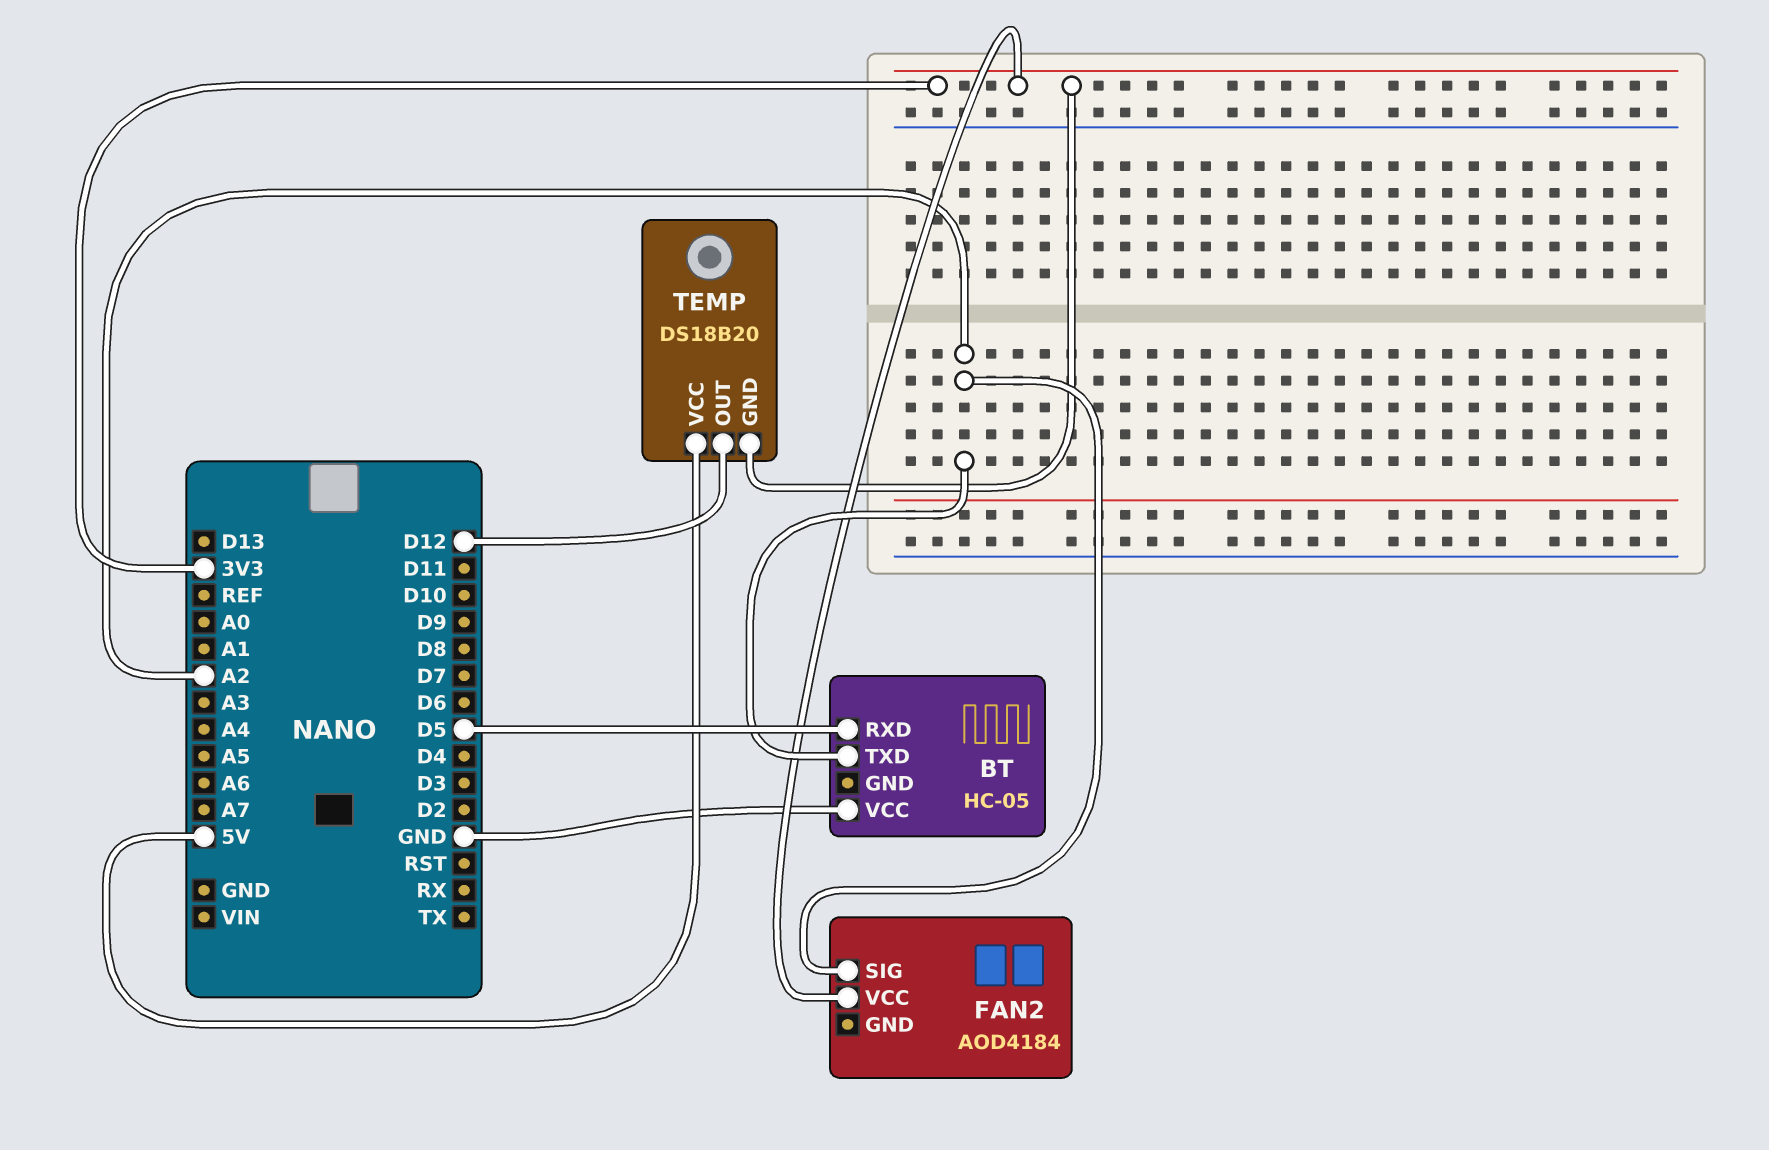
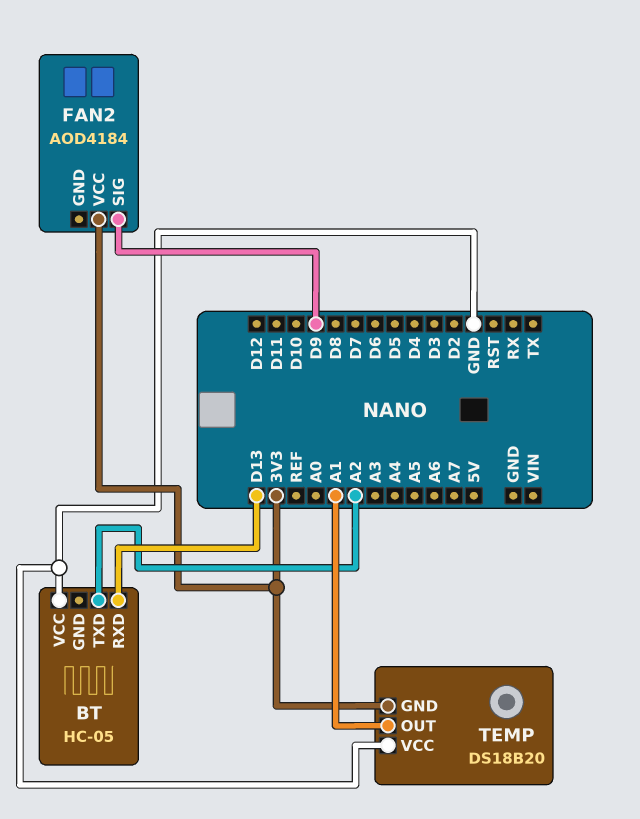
BT pin RXD: D5 -> D13
FAN2 pin SIG: A2 -> D9
TEMP pin OUT: D12 -> A1
TEMP pin VCC: 5V -> GND

